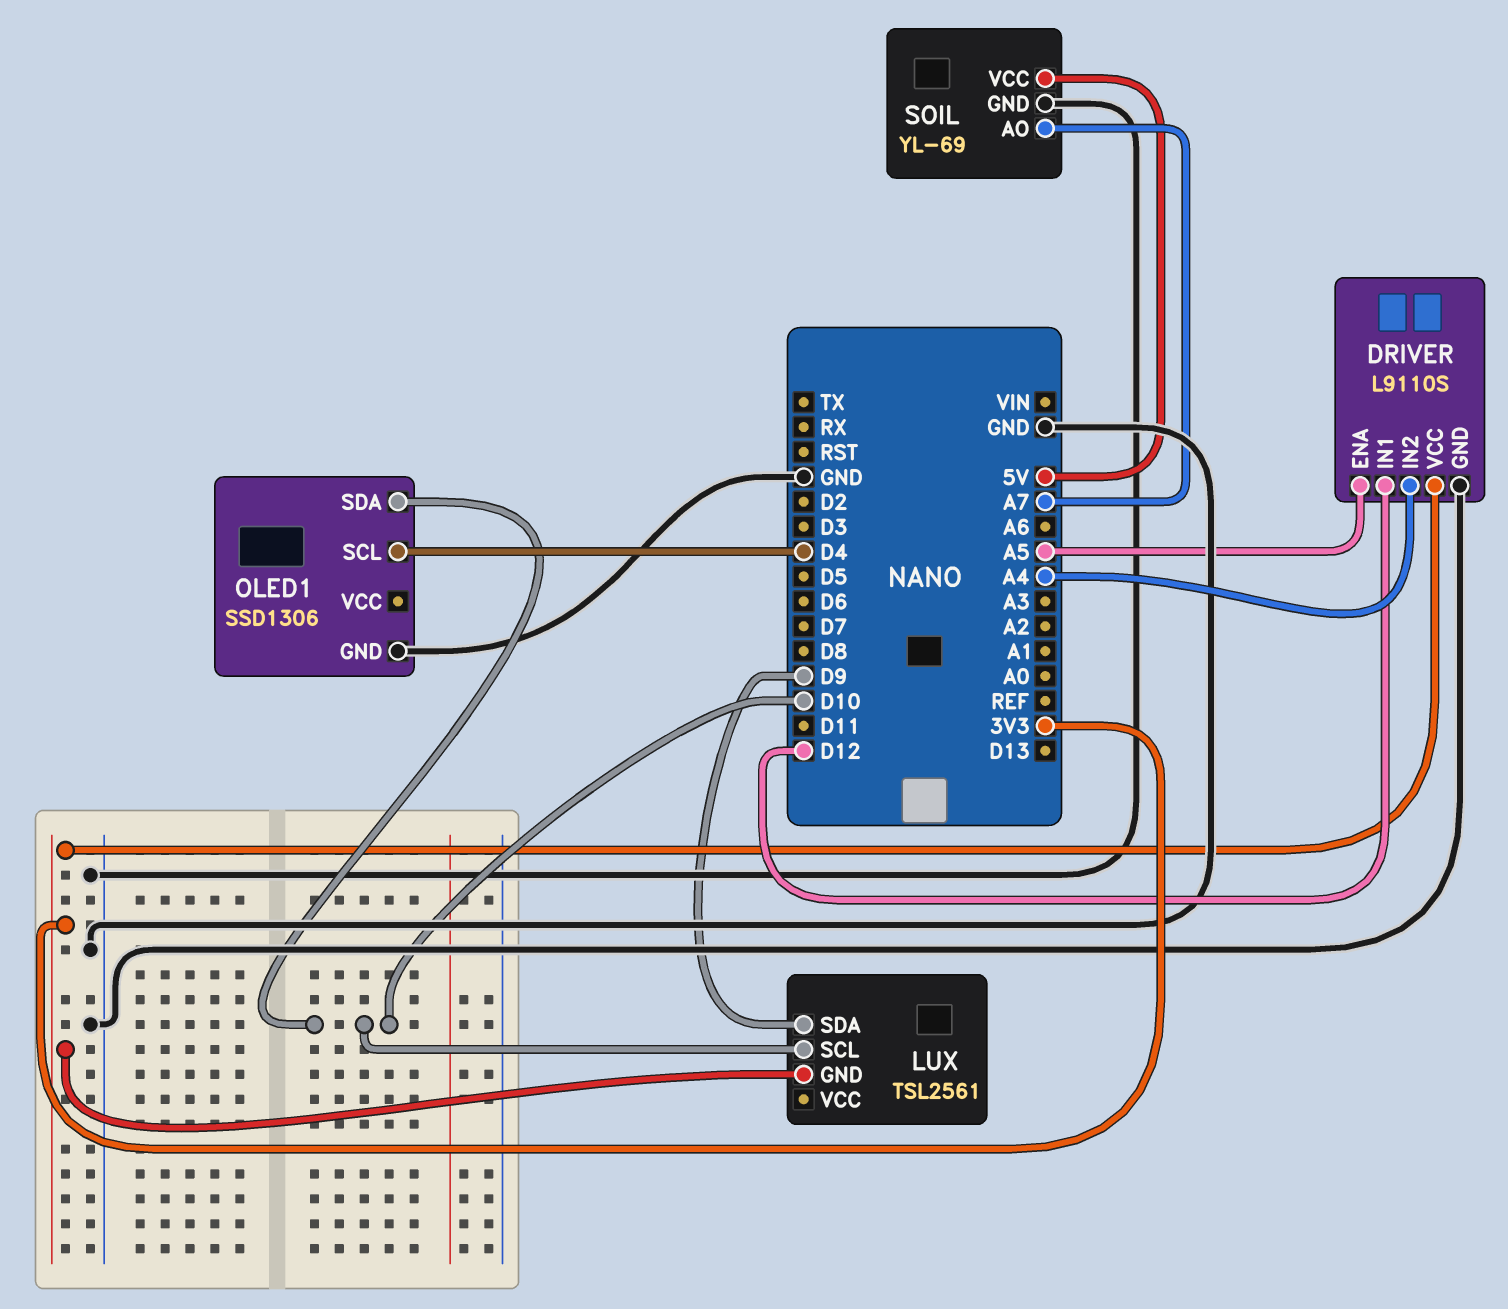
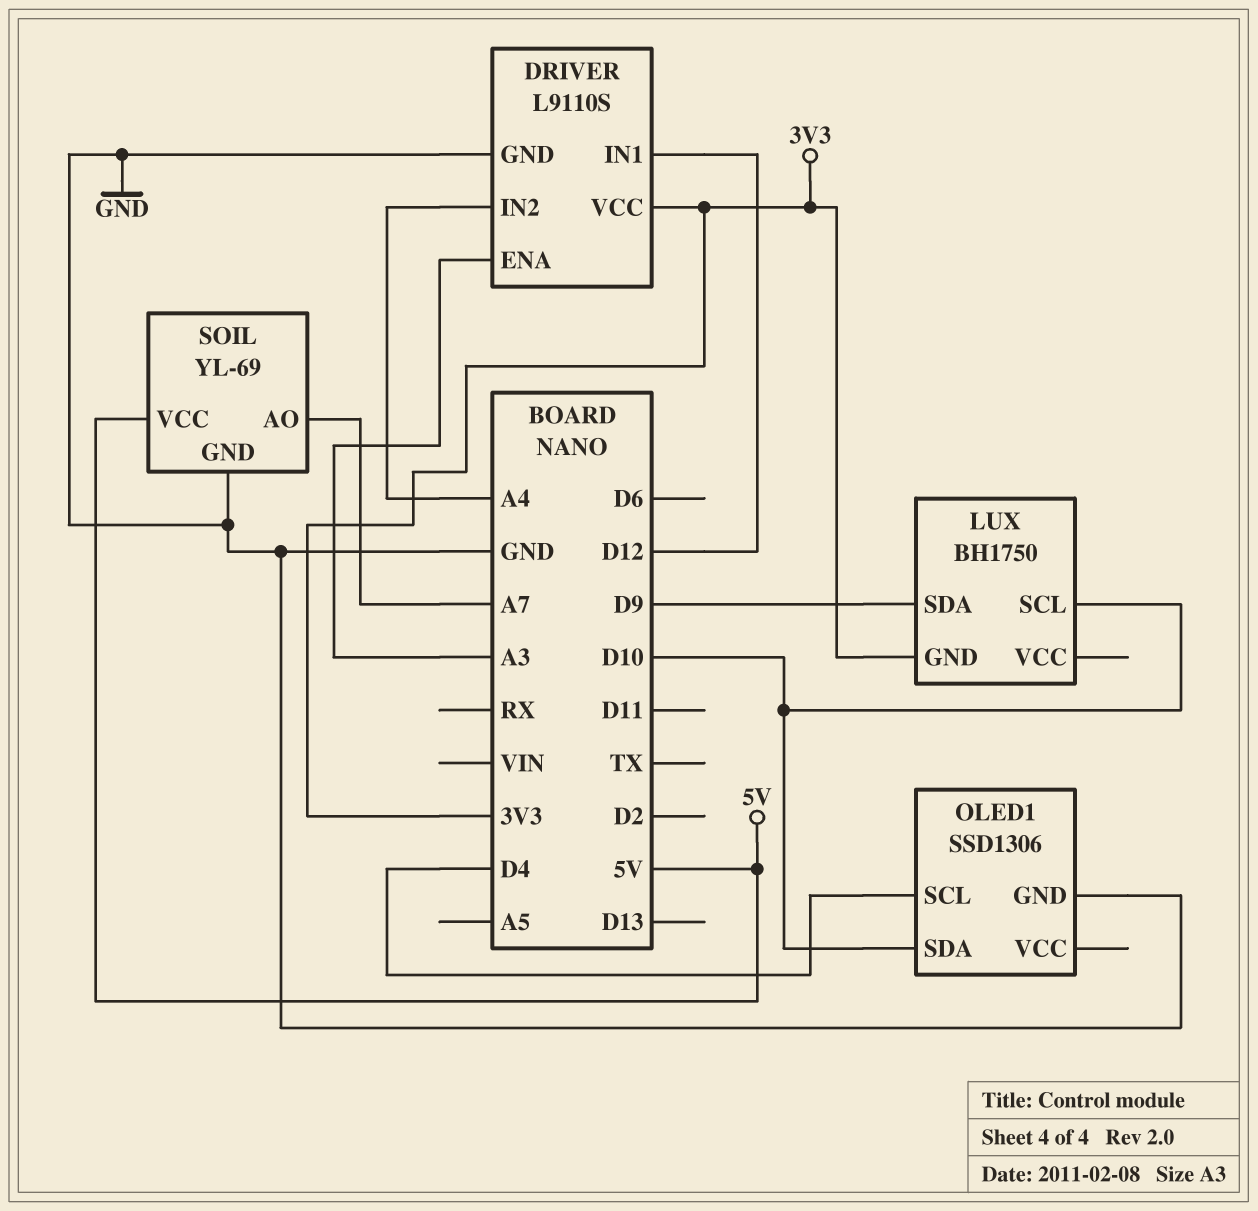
DRIVER pin ENA: A5 -> A3
LUX: TSL2561 -> BH1750

